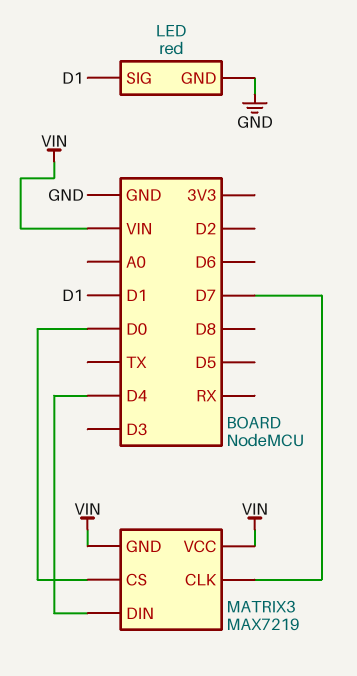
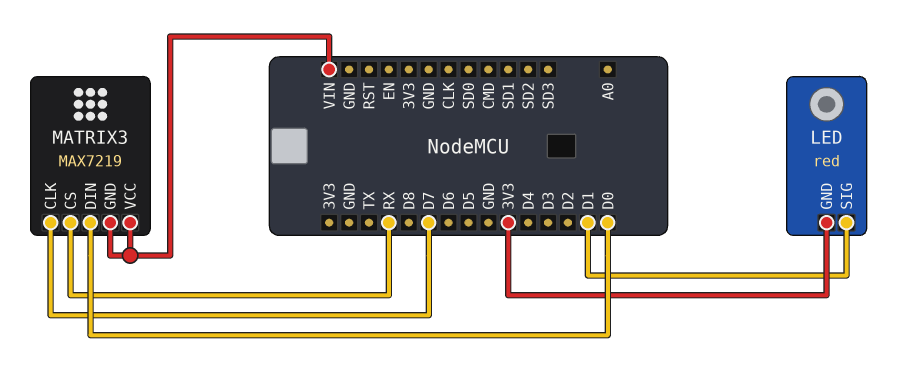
LED pin GND: GND -> 3V3
MATRIX3 pin CS: D0 -> RX
MATRIX3 pin DIN: D4 -> D0

